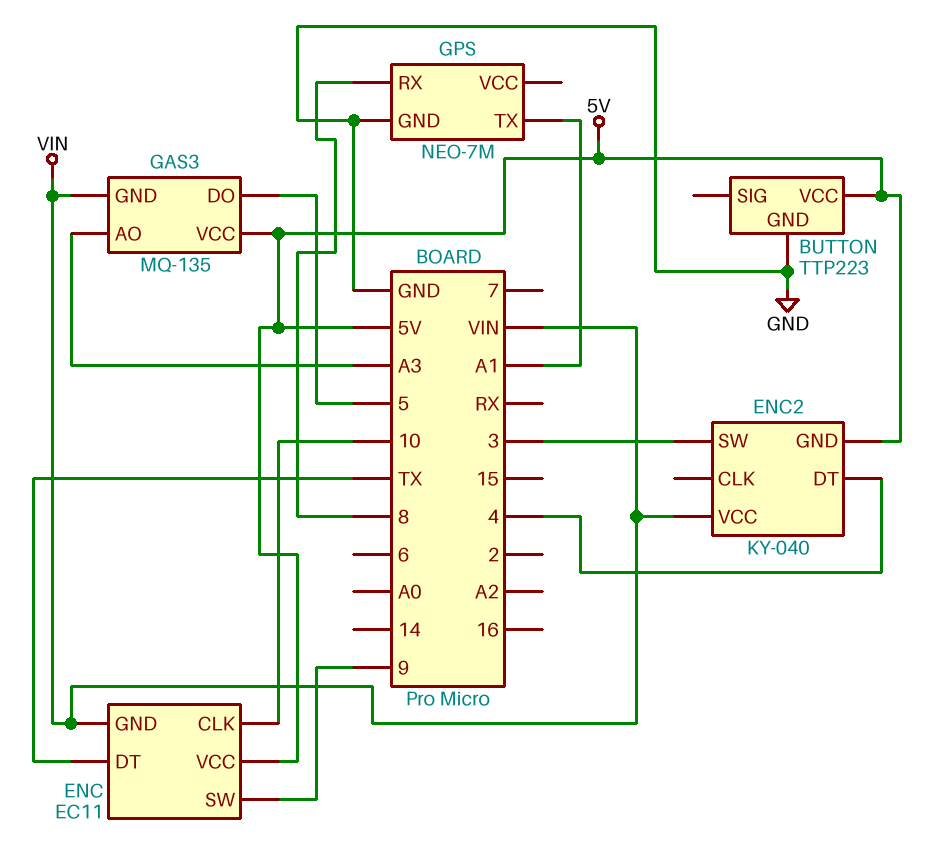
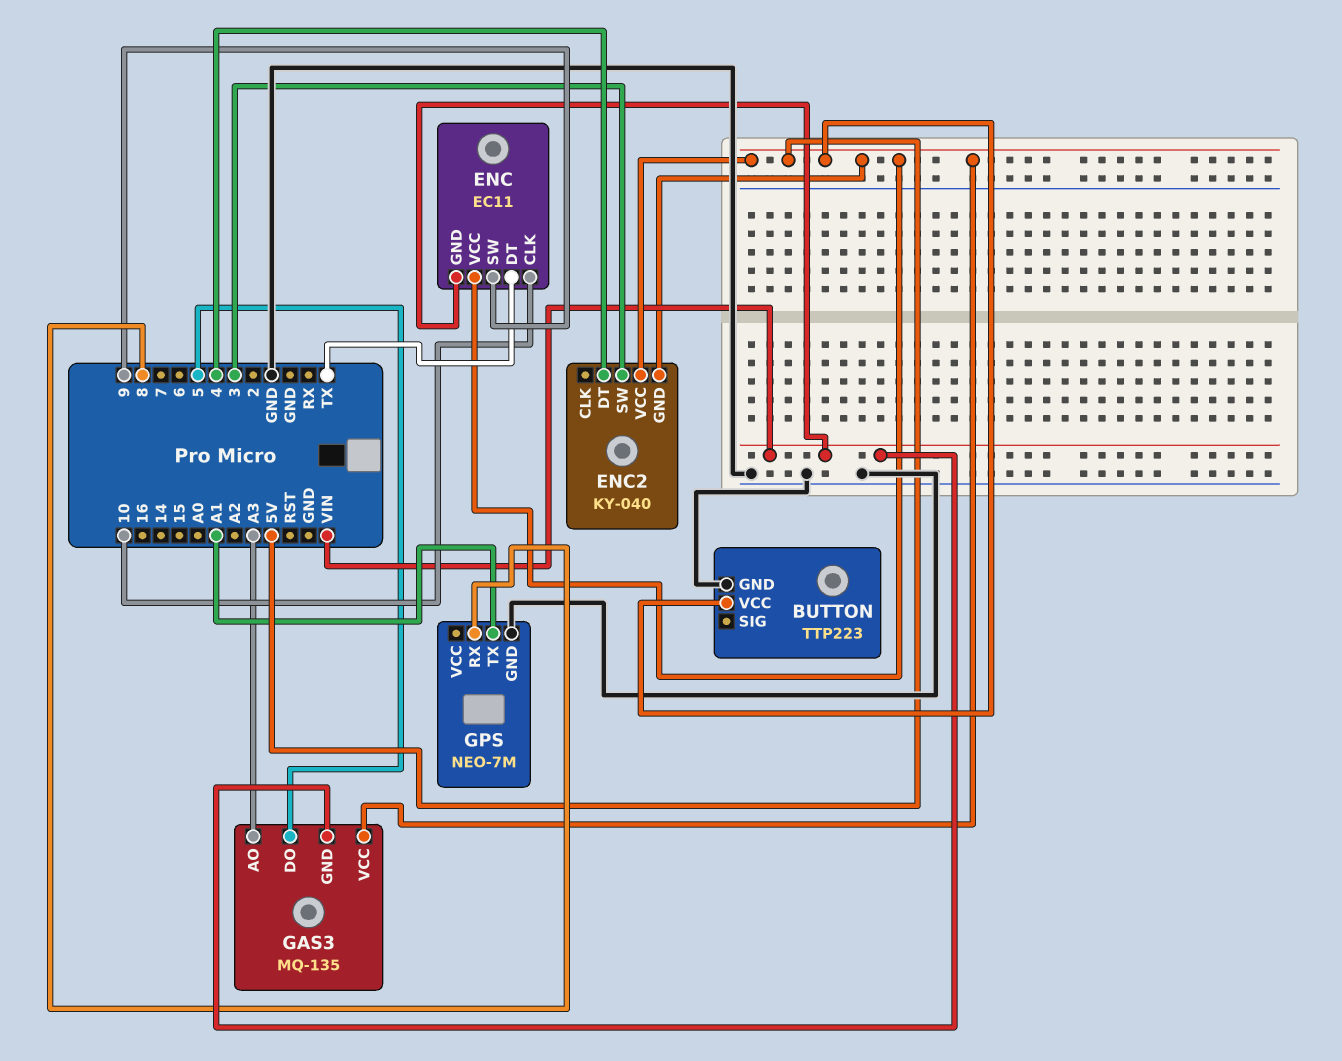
ENC2 pin VCC: VIN -> 5V

